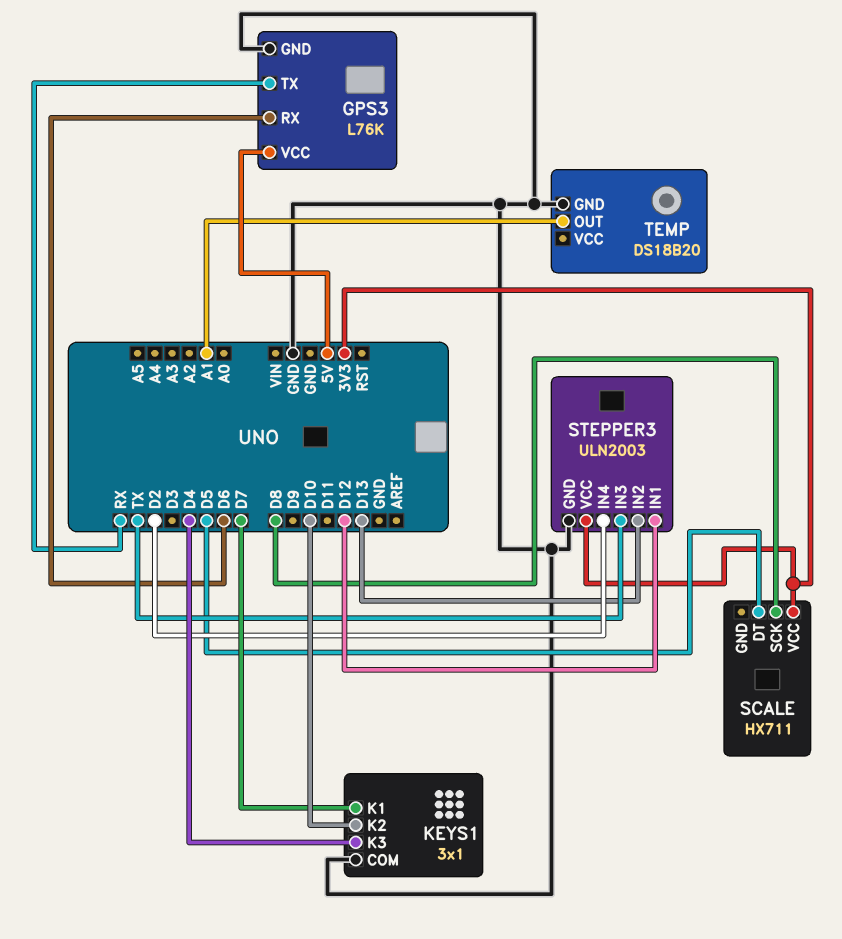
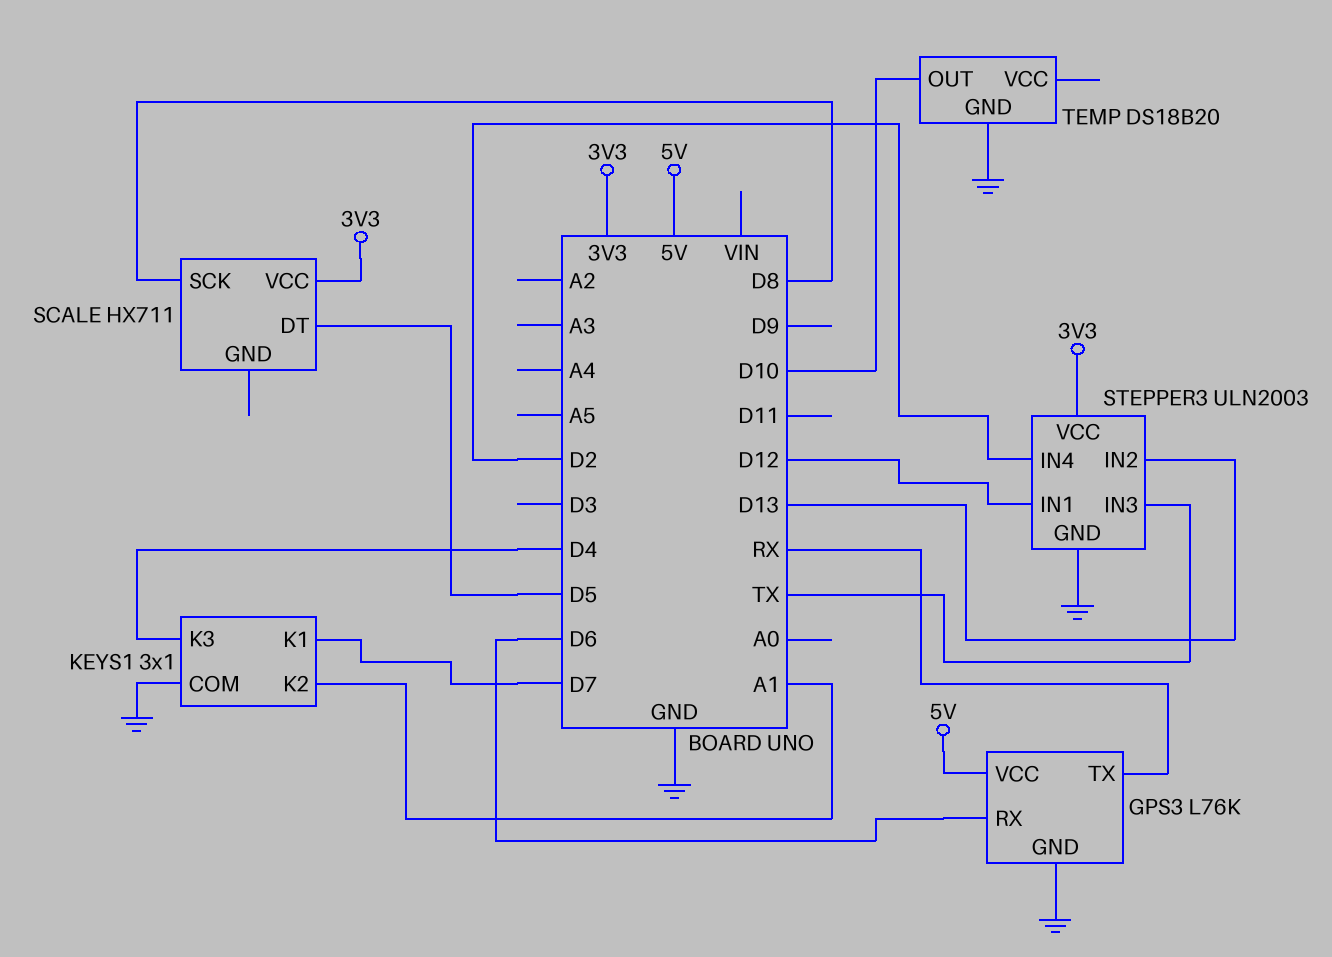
KEYS1 pin K2: D10 -> A1
TEMP pin OUT: A1 -> D10

